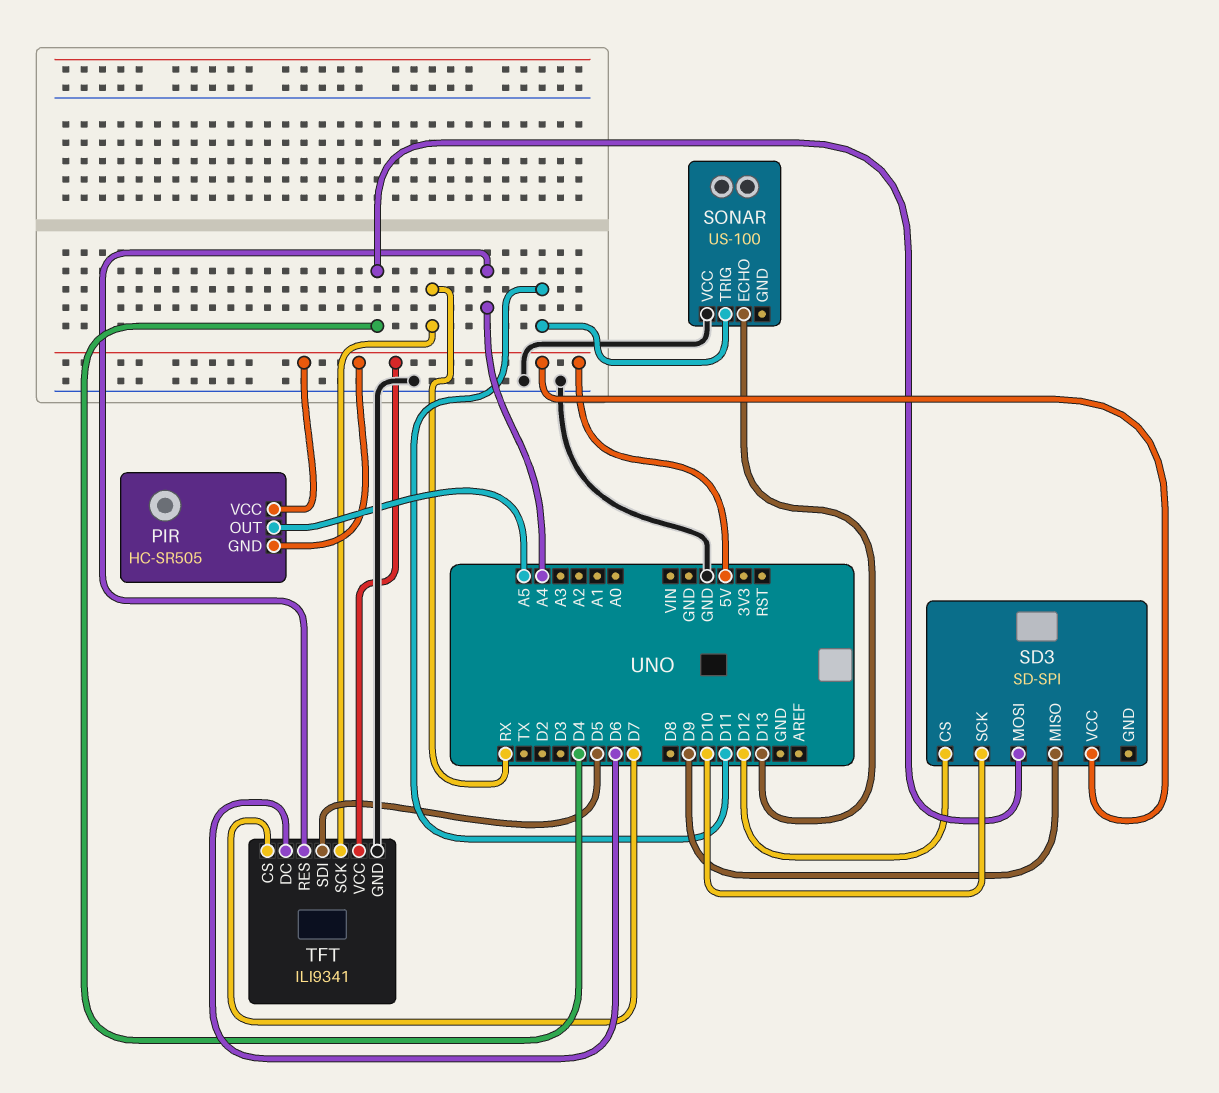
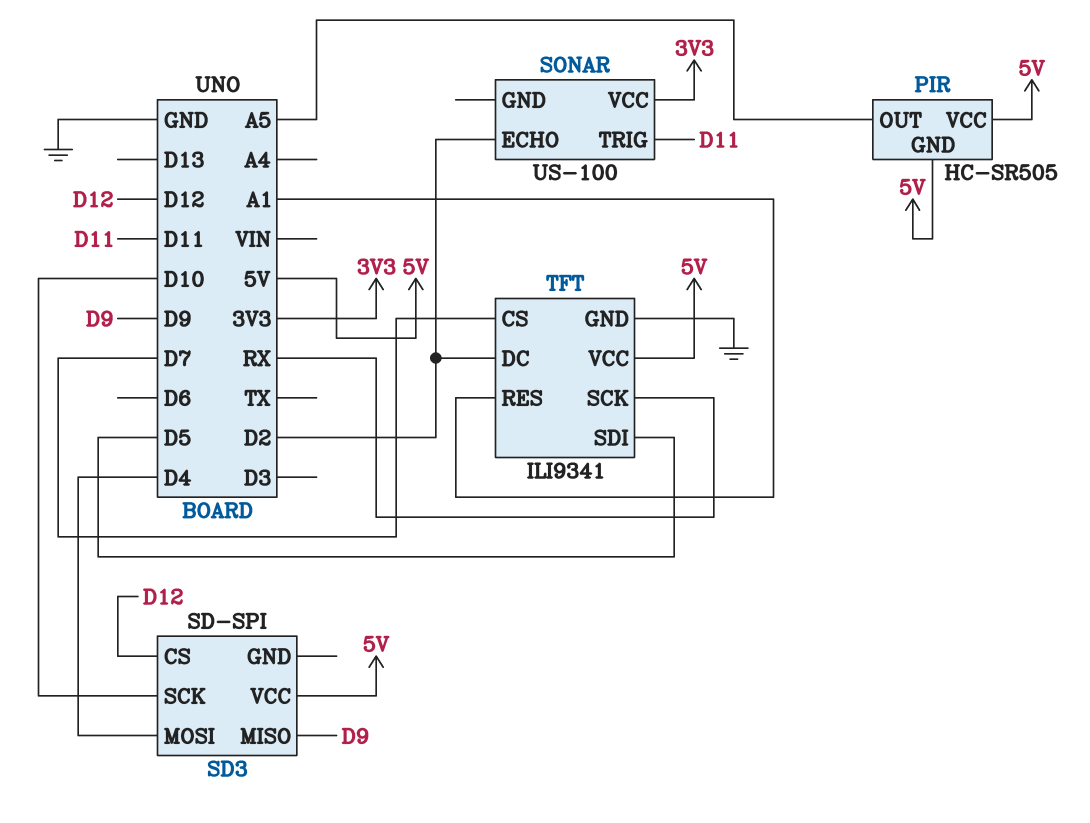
SONAR pin ECHO: D13 -> D2
SONAR pin VCC: GND -> 3V3
TFT pin DC: D6 -> D2
TFT pin RES: A4 -> A1

